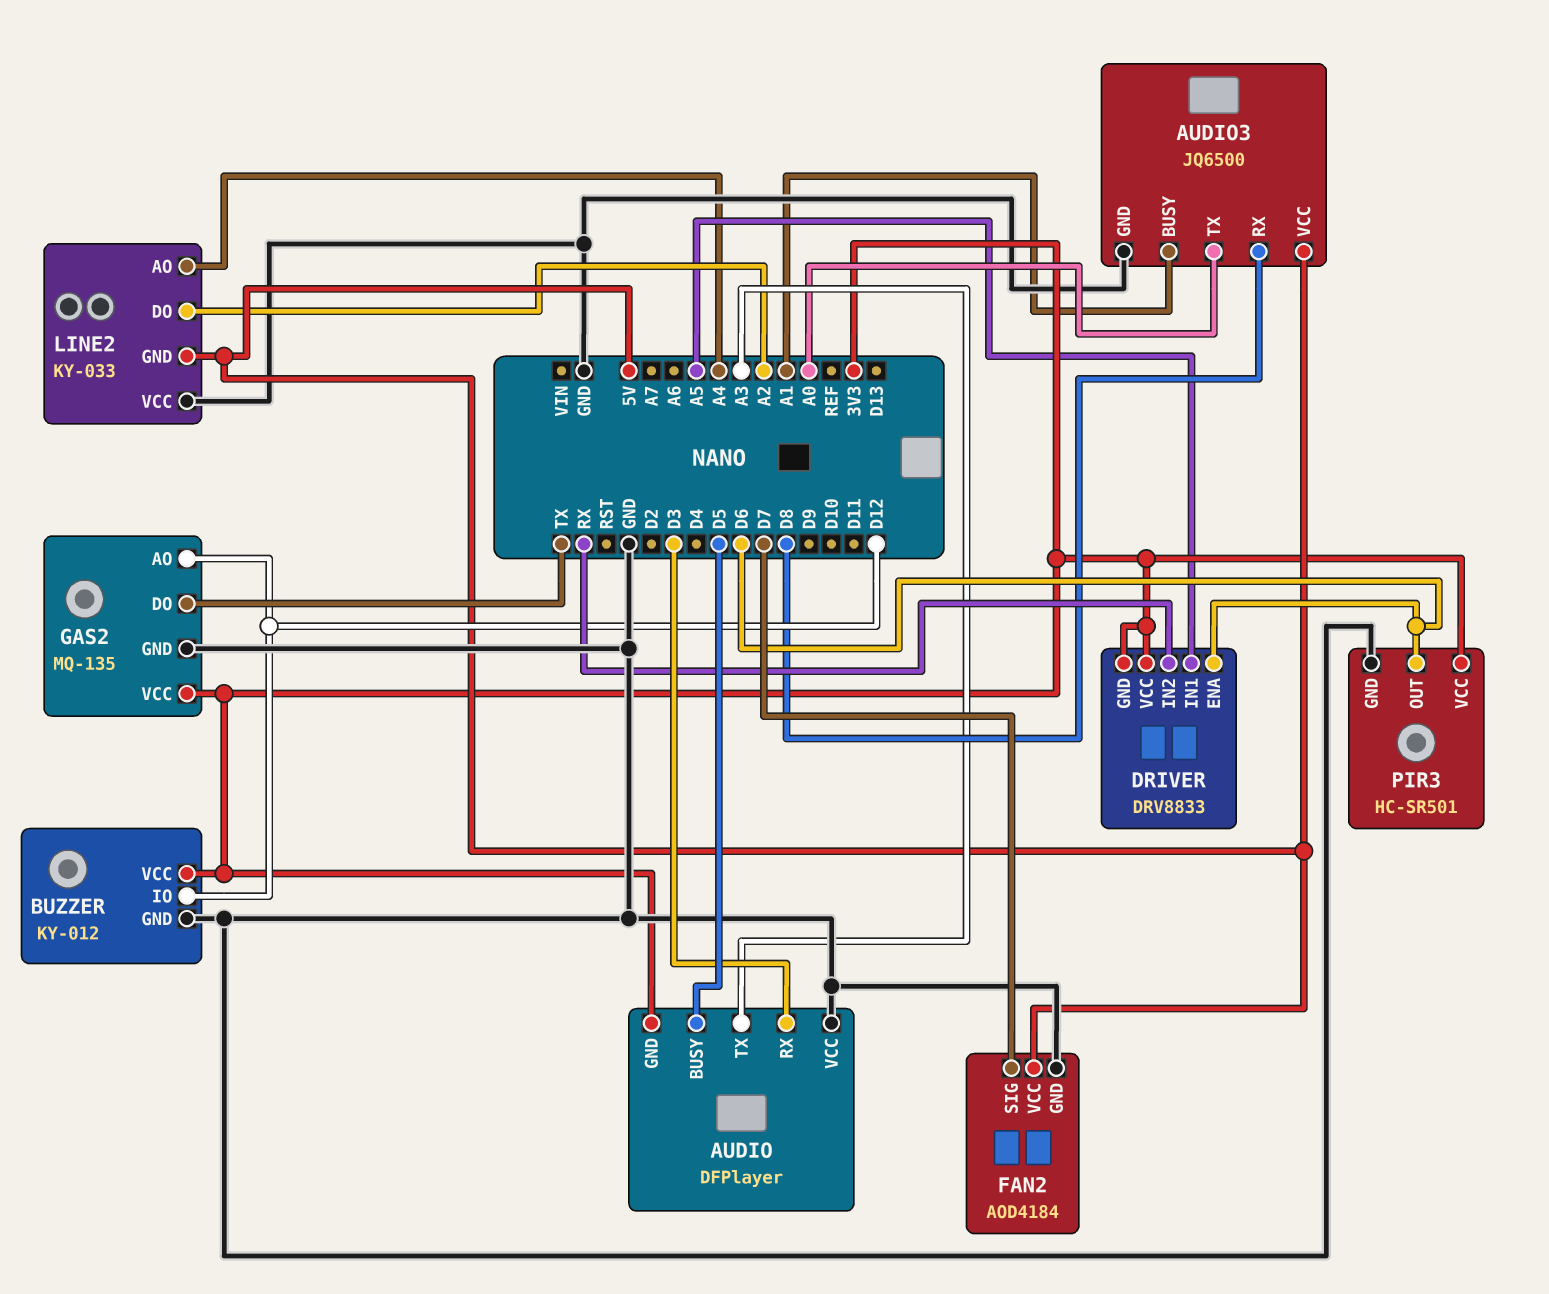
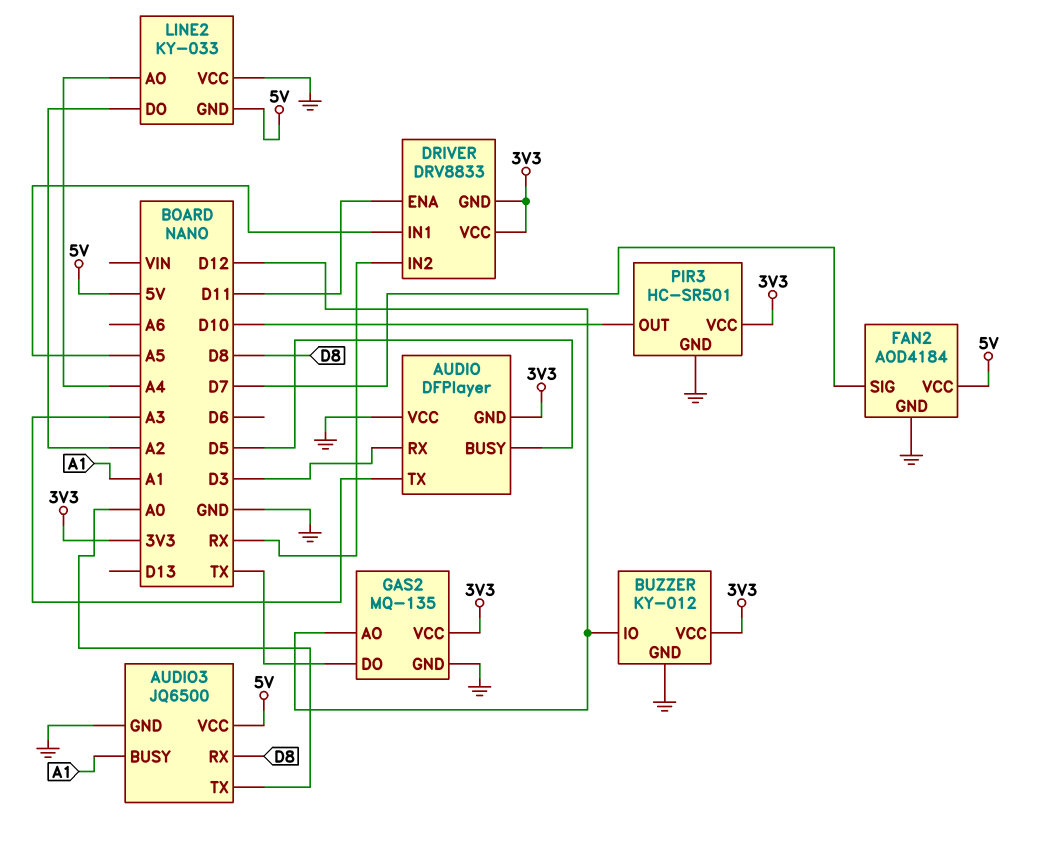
DRIVER pin ENA: D6 -> D11
PIR3 pin OUT: D6 -> D10

